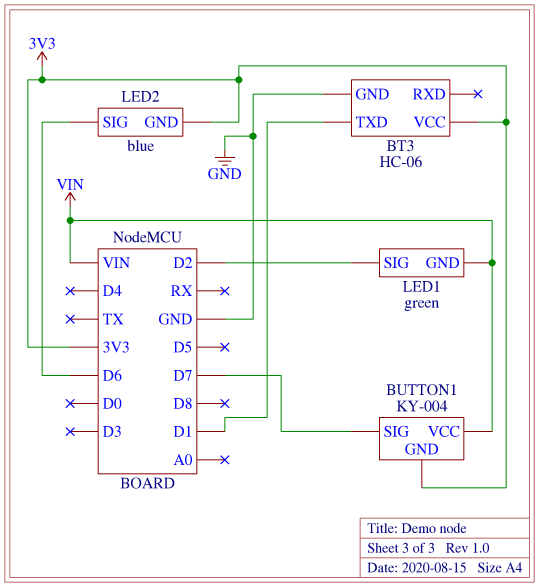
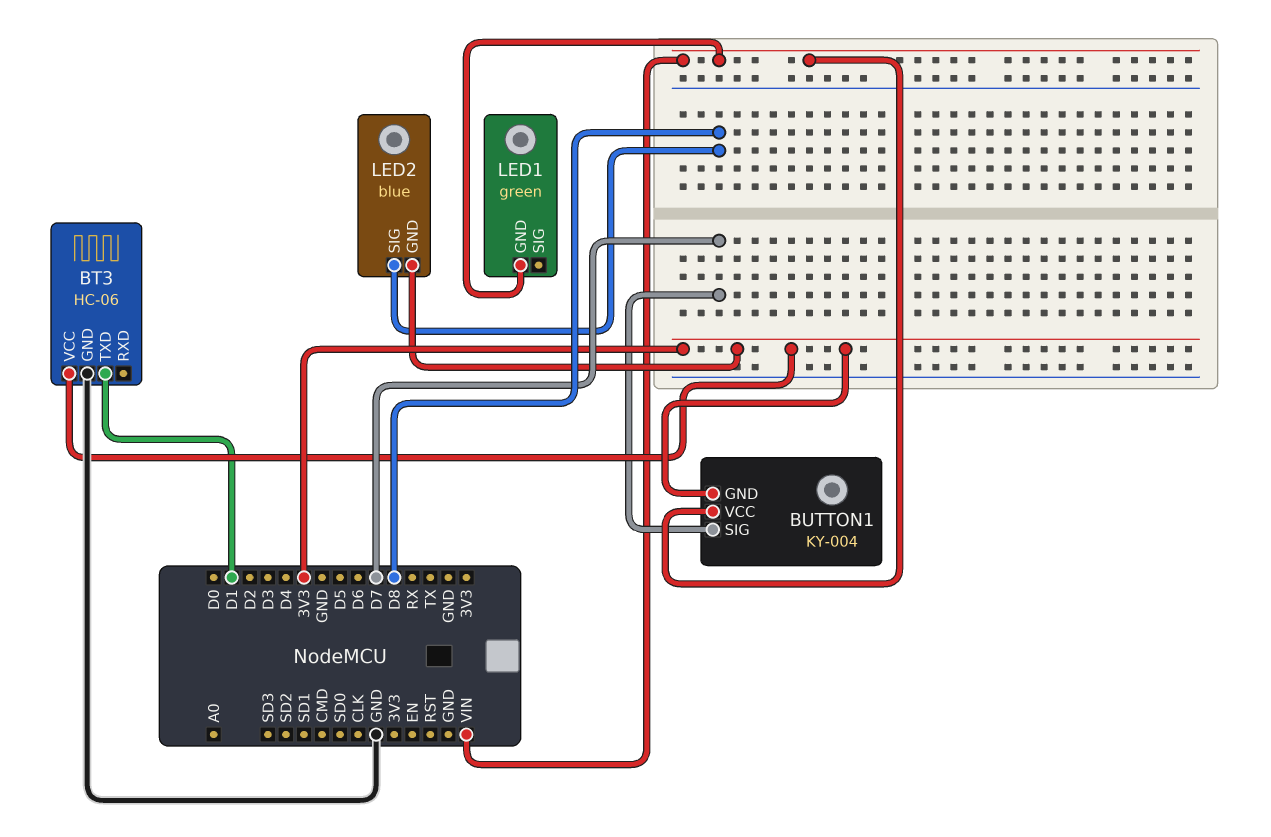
LED1 pin SIG: D2 -> none
LED2 pin SIG: D6 -> D8

